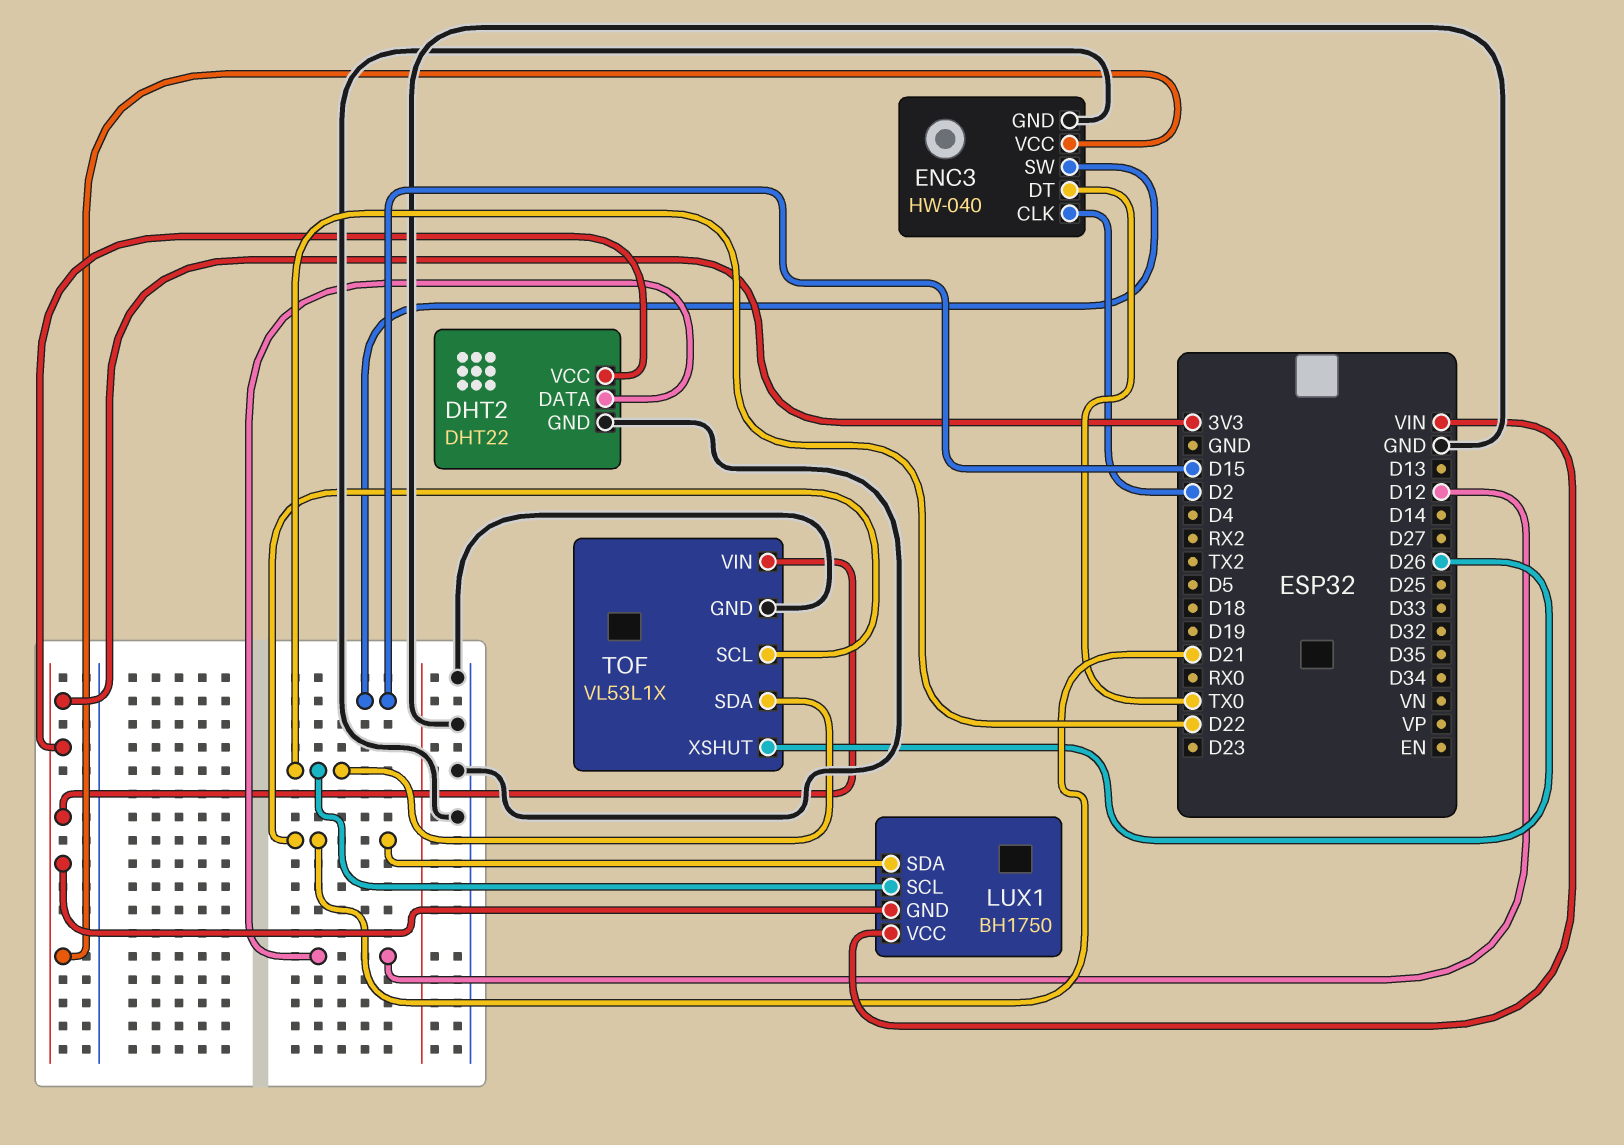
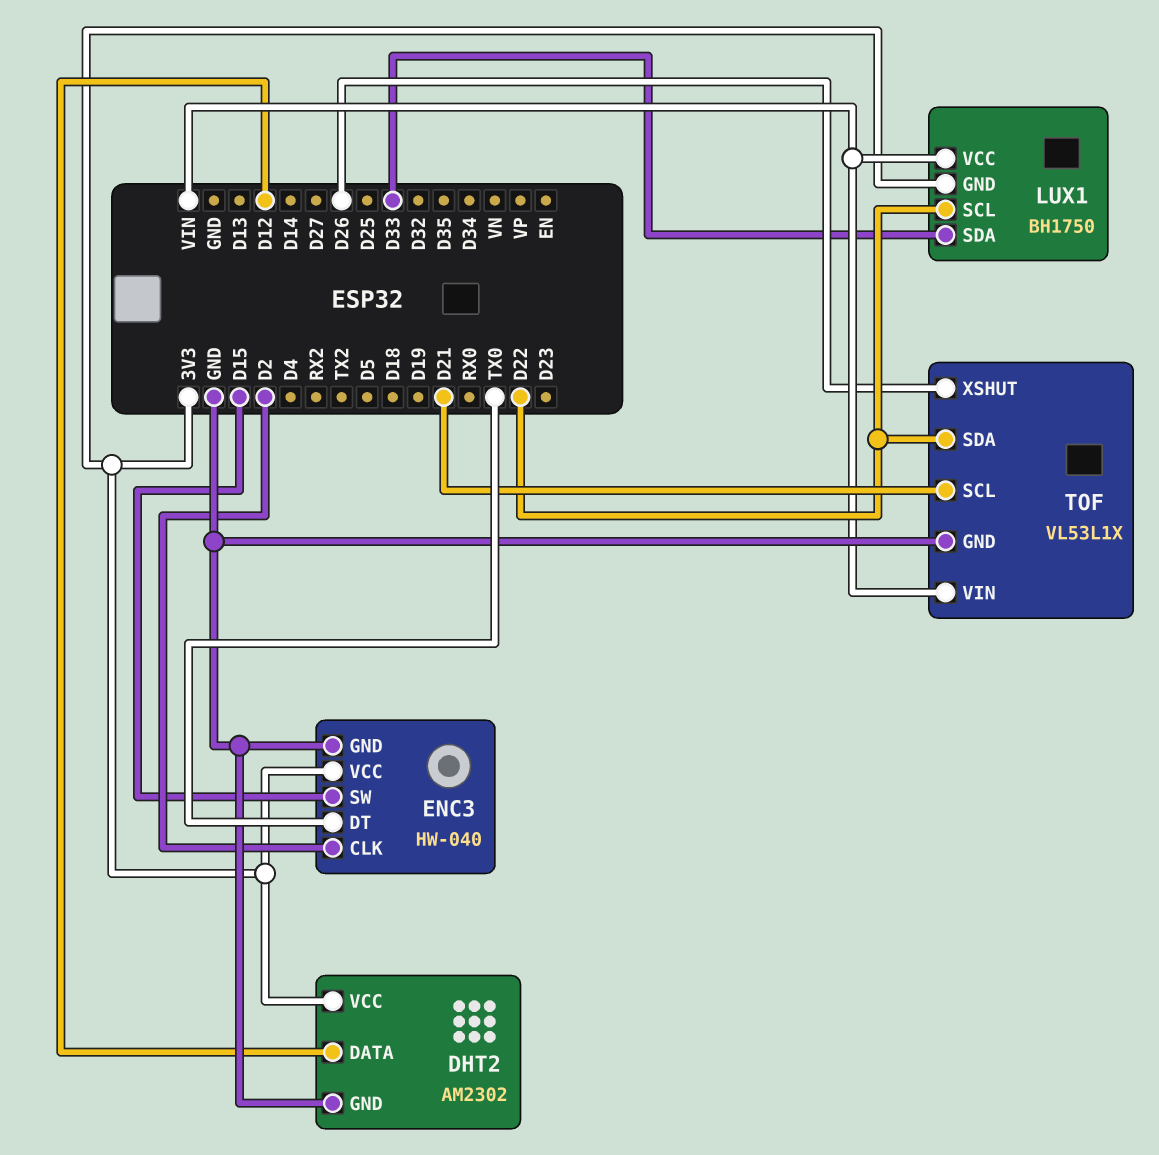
DHT2: DHT22 -> AM2302
LUX1 pin SDA: D21 -> D33
TOF pin VIN: 3V3 -> VIN

